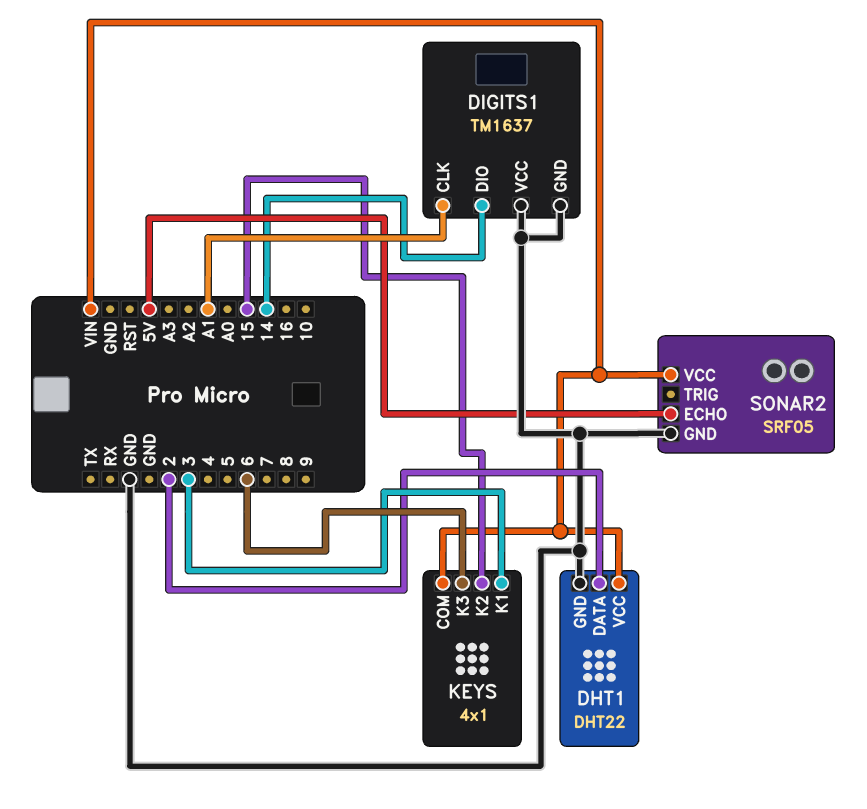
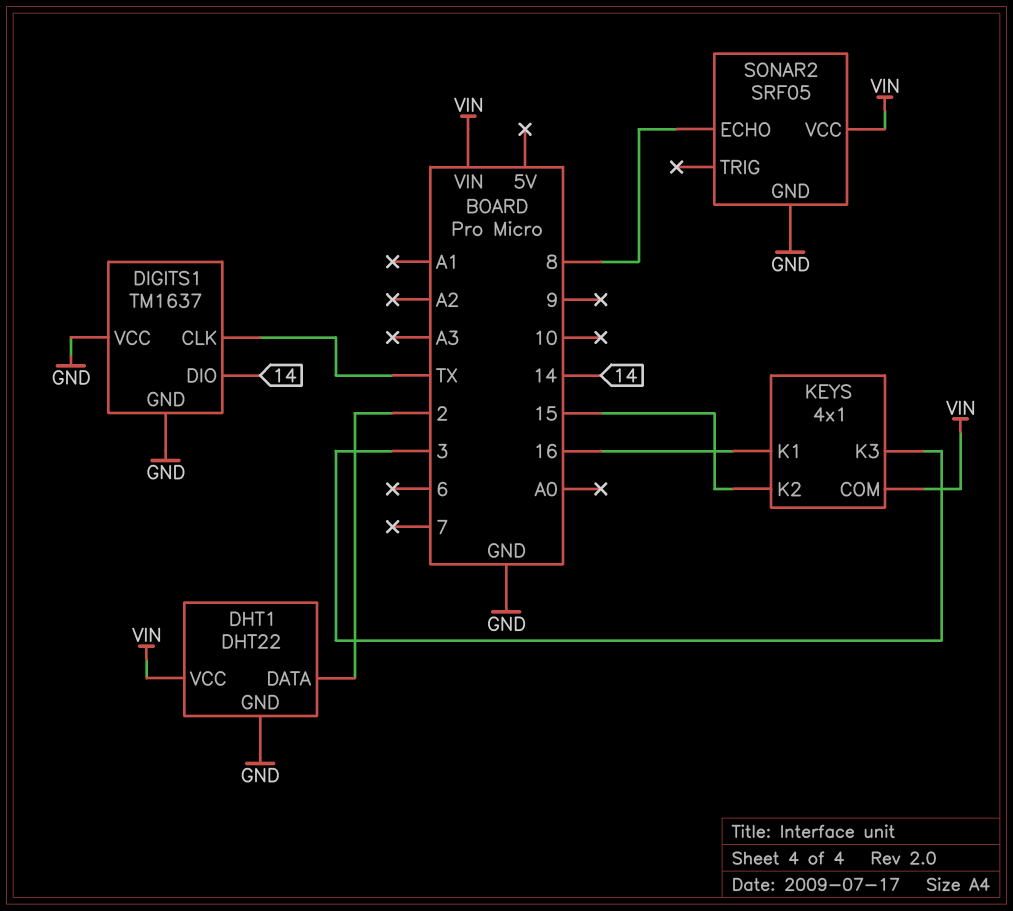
DIGITS1 pin CLK: A1 -> TX
KEYS pin K1: 3 -> 16
KEYS pin K3: 6 -> 3
SONAR2 pin ECHO: 5V -> 8

